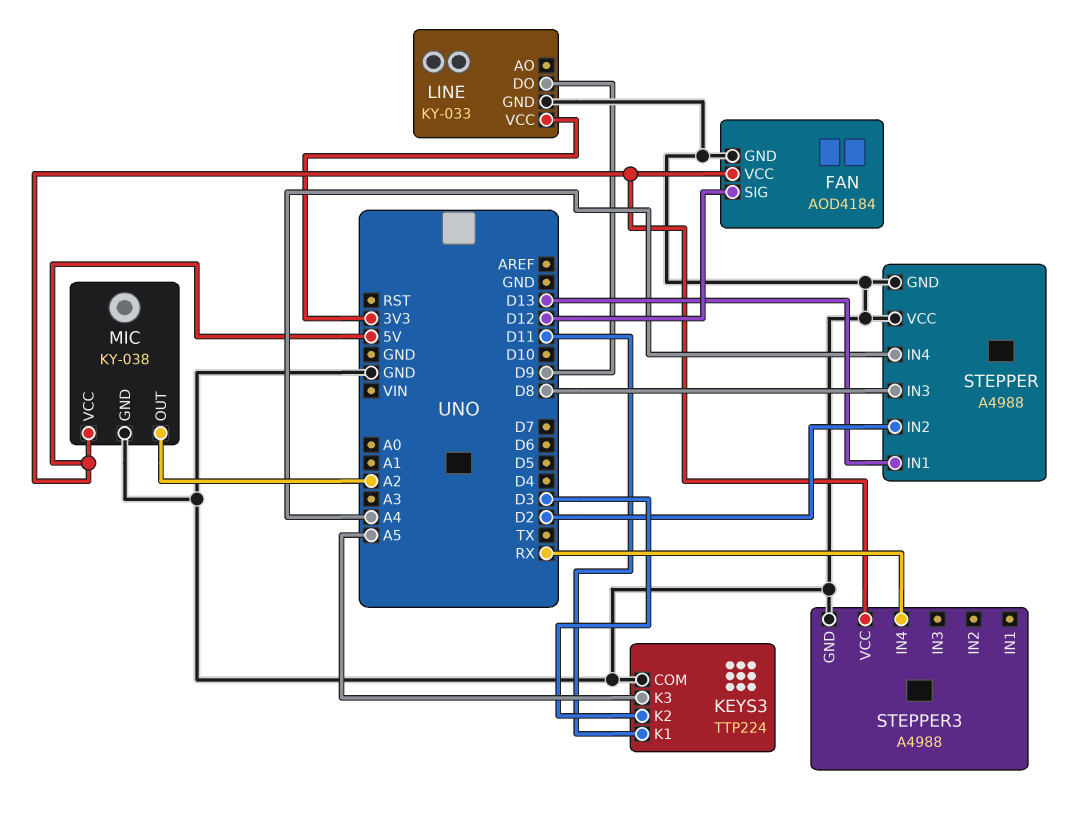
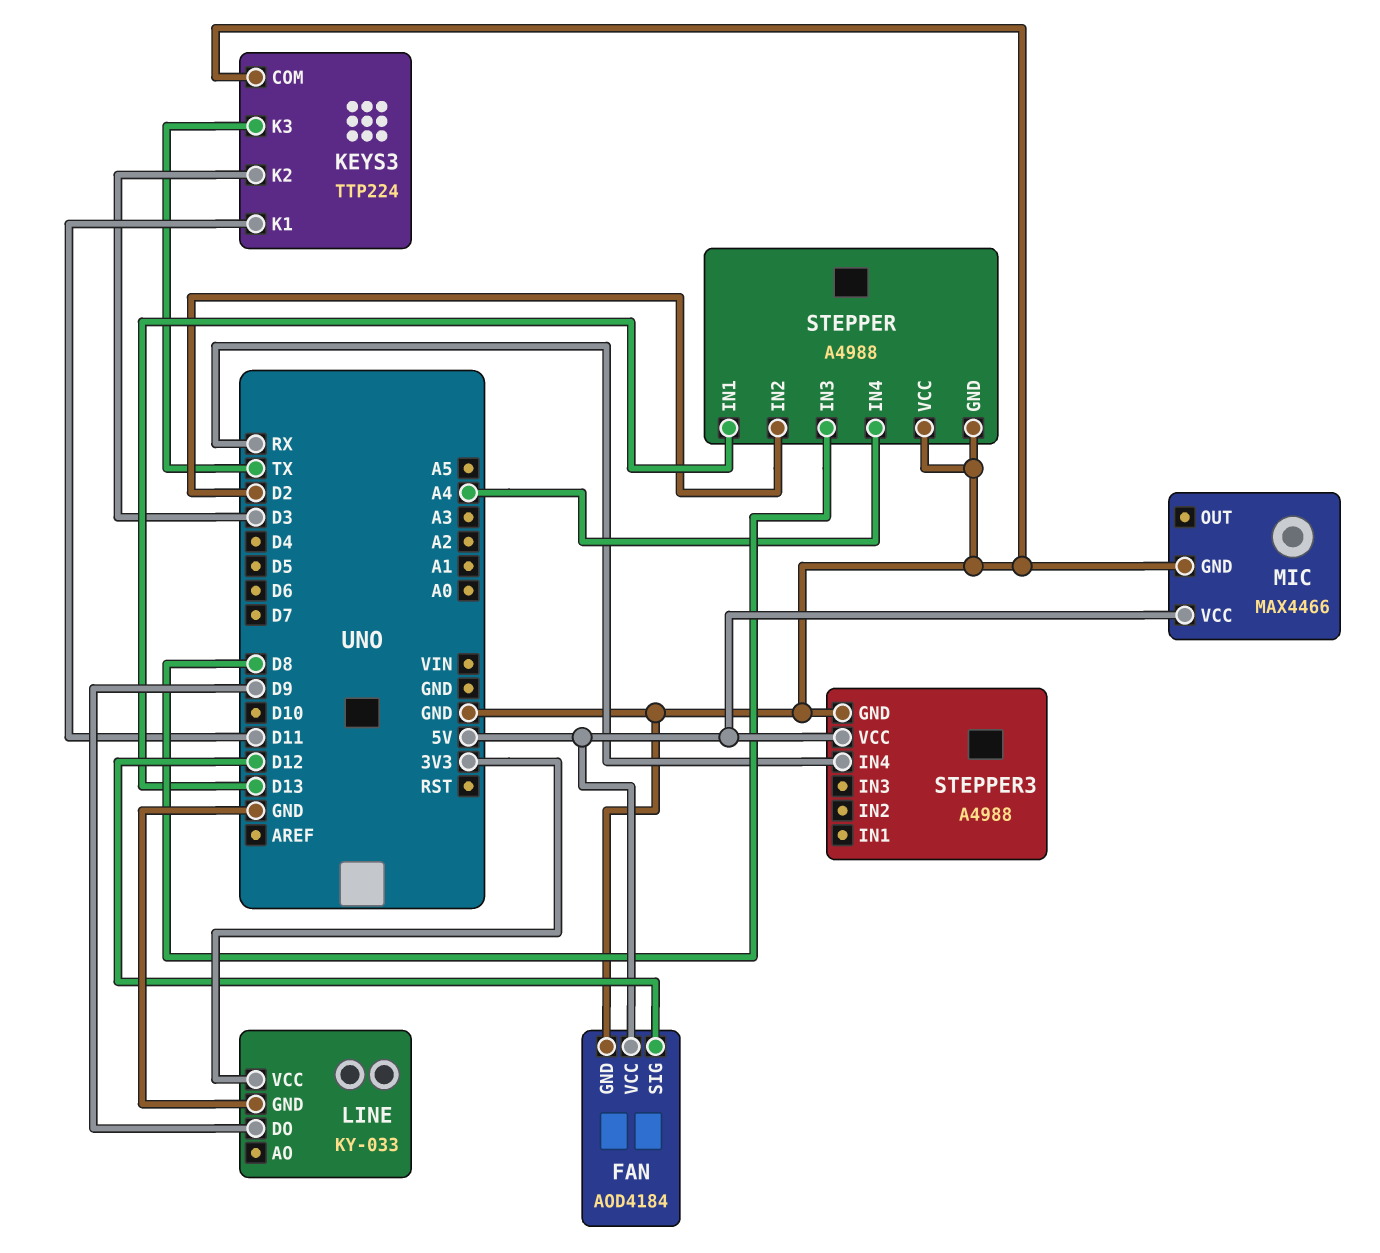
KEYS3 pin K3: A5 -> TX
MIC: KY-038 -> MAX4466
MIC pin OUT: A2 -> none

